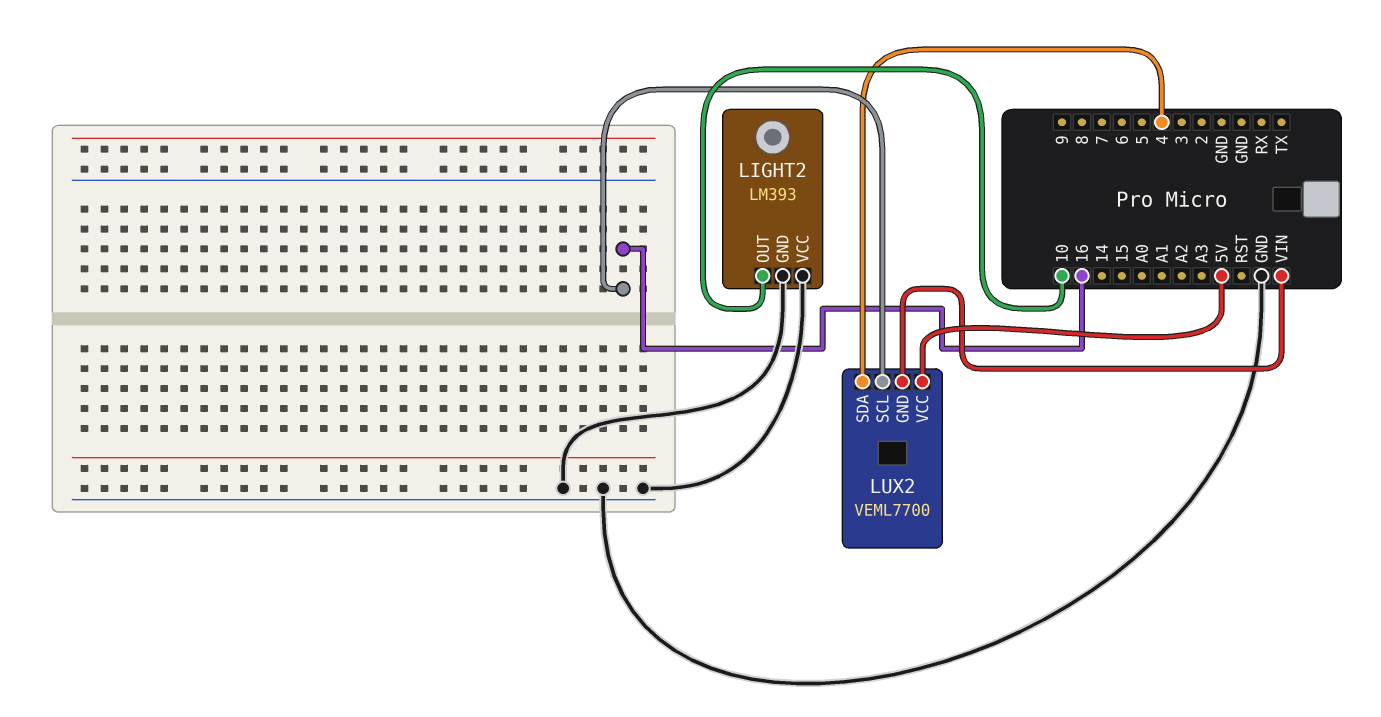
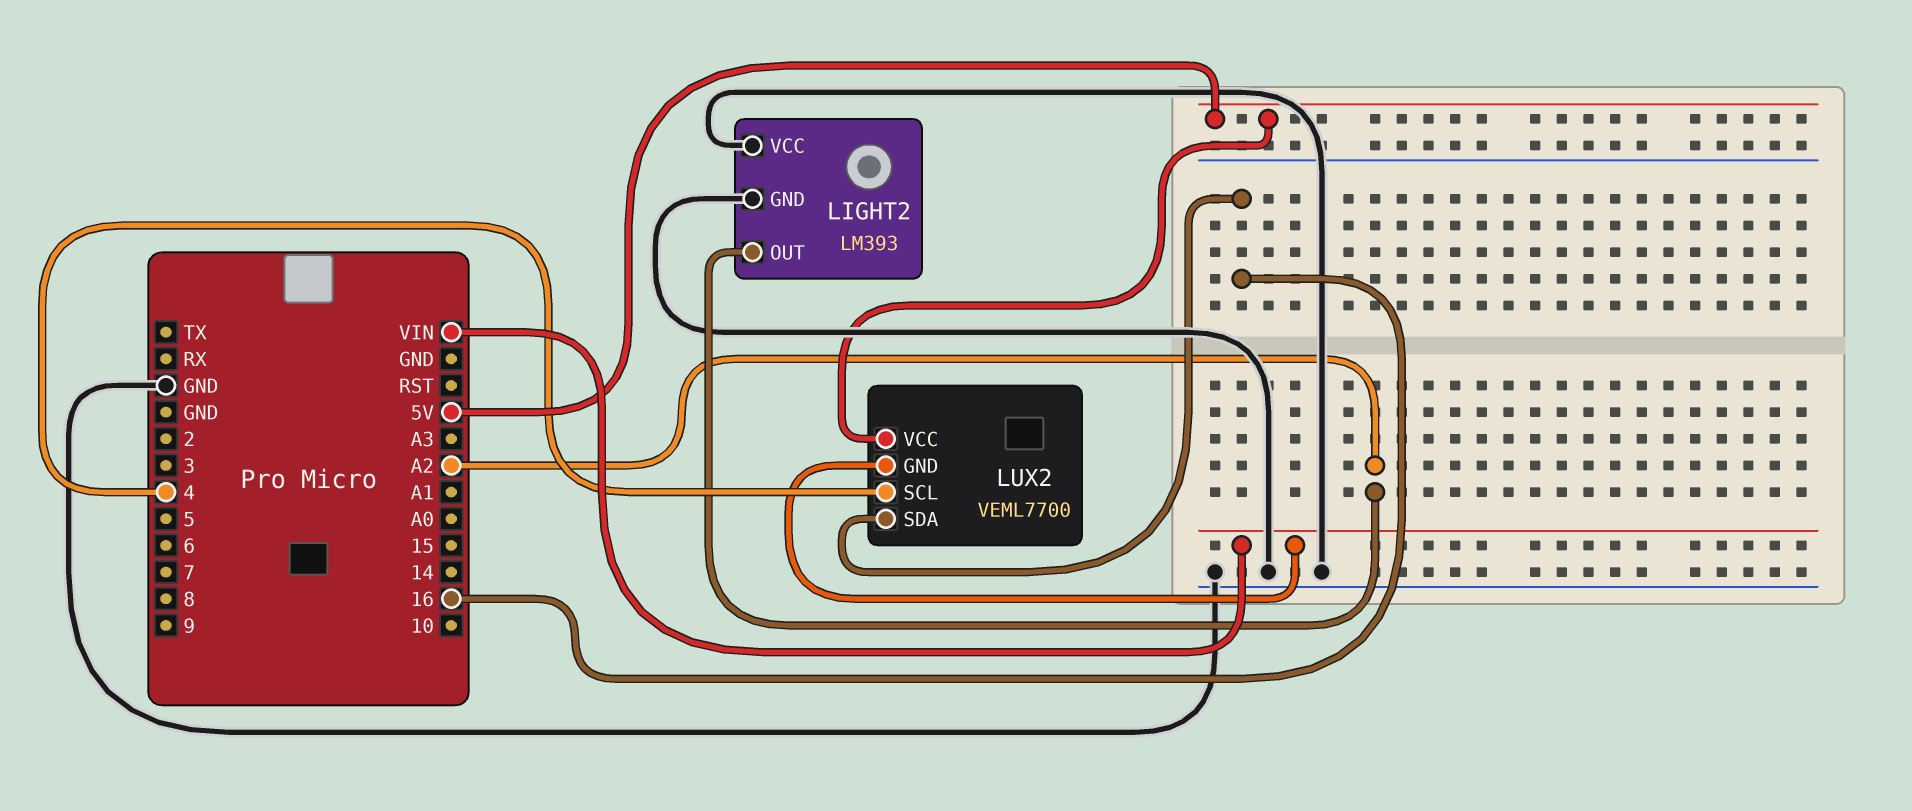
LIGHT2 pin OUT: 10 -> A2
LUX2 pin SCL: 16 -> 4
LUX2 pin SDA: 4 -> 16

